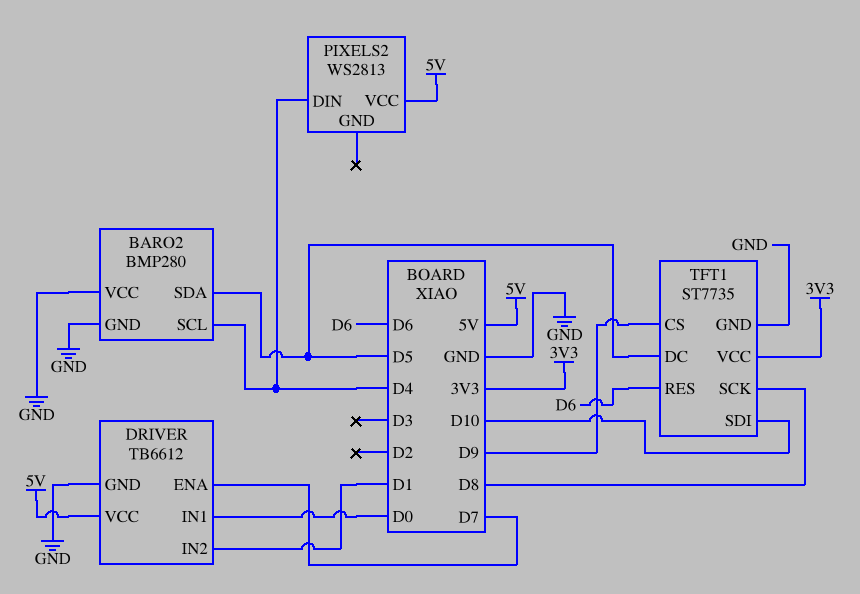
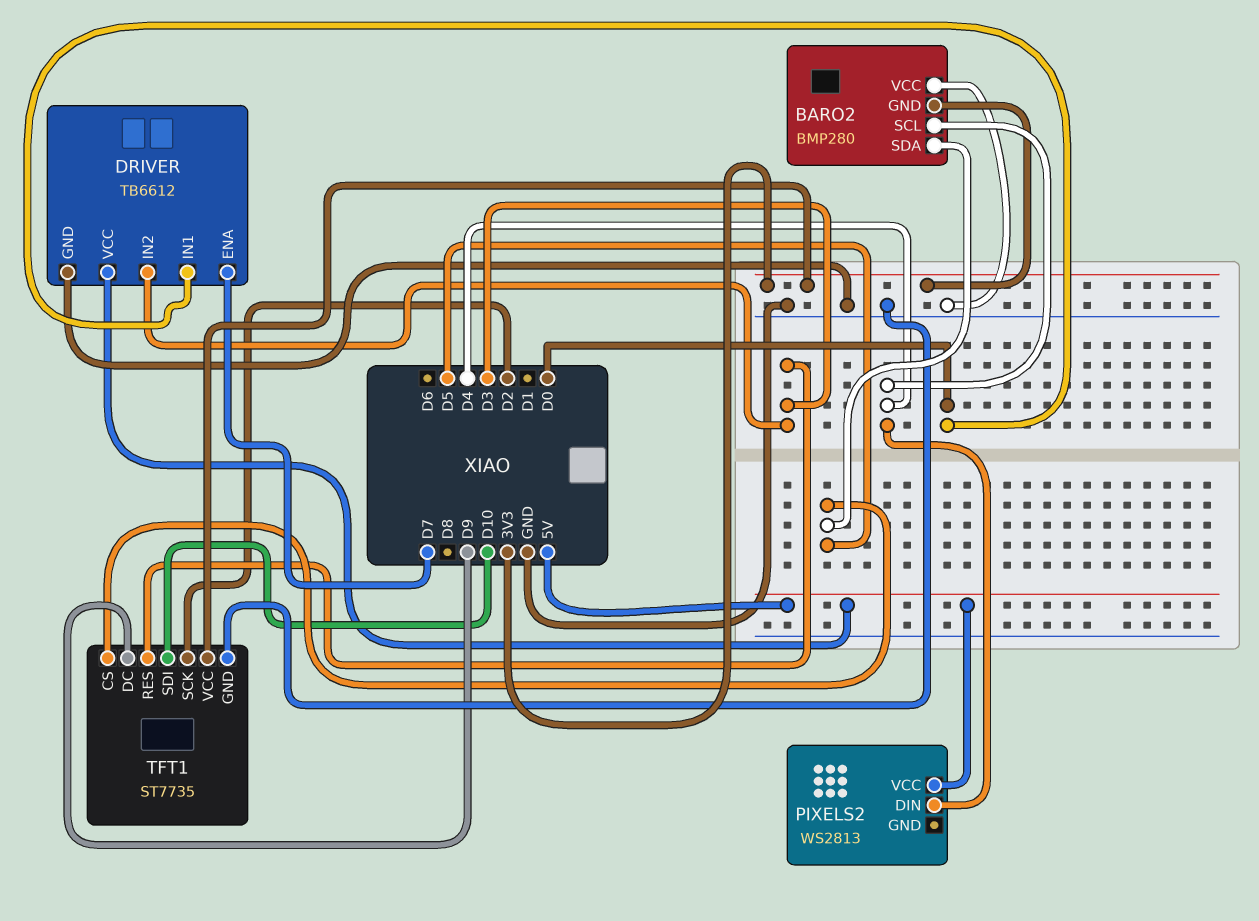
BARO2 pin GND: GND -> 3V3
DRIVER pin IN2: D1 -> D3
TFT1 pin CS: D9 -> D5
TFT1 pin DC: D5 -> D9
TFT1 pin RES: D6 -> D3
TFT1 pin SCK: D8 -> D2

